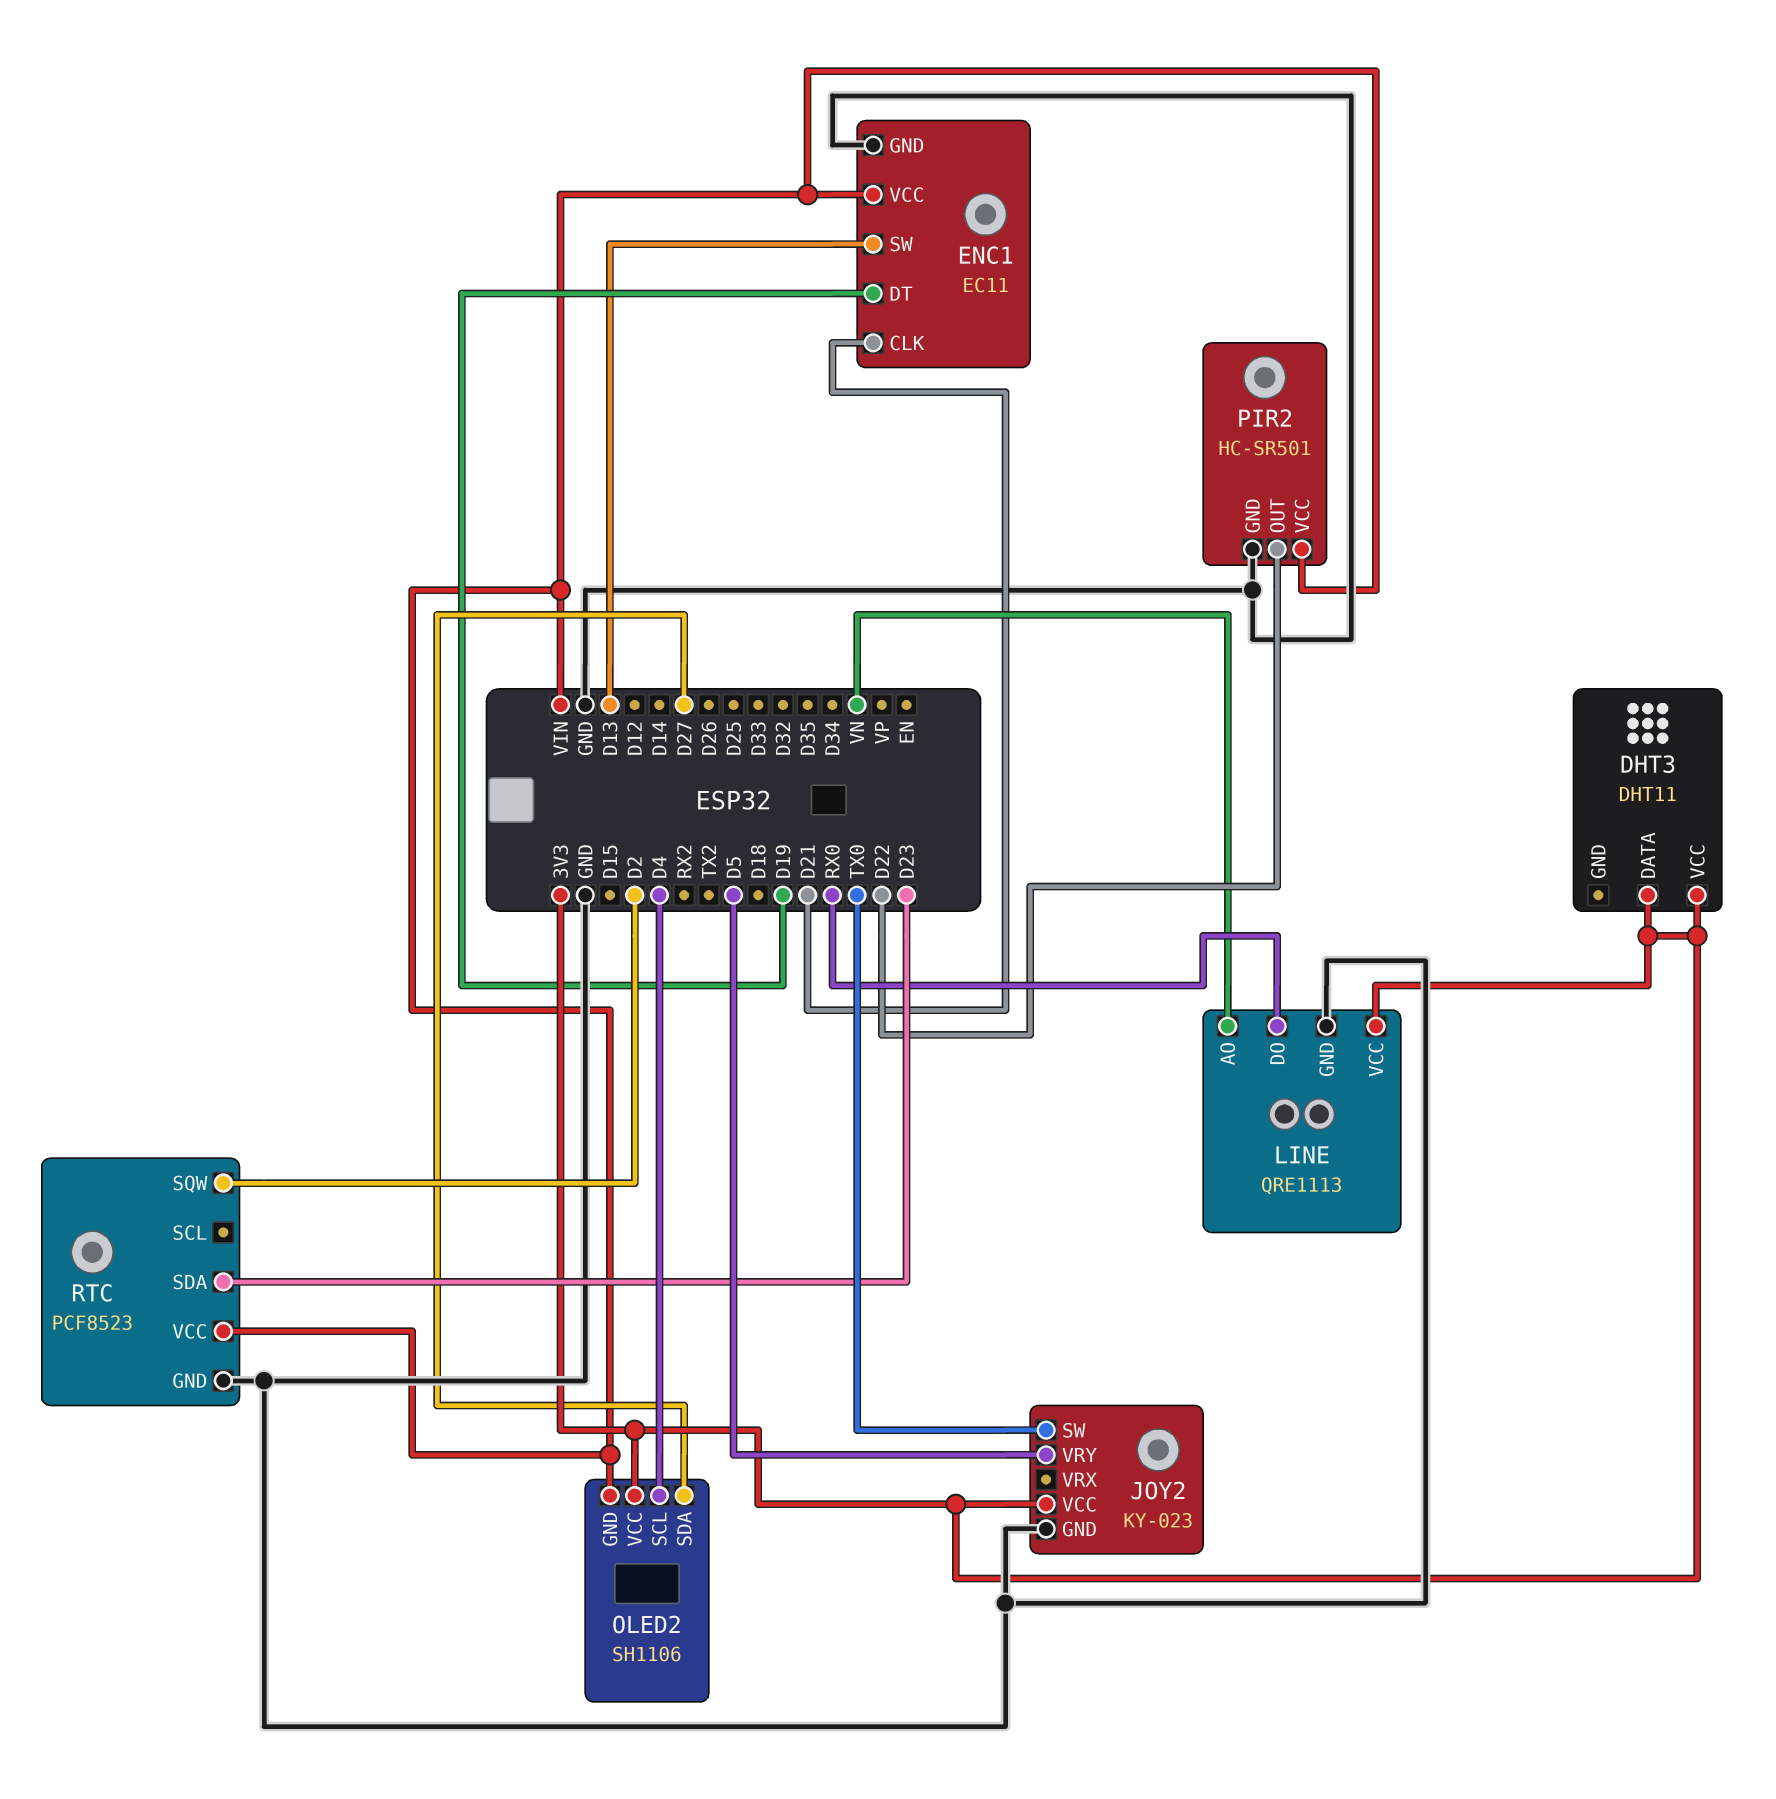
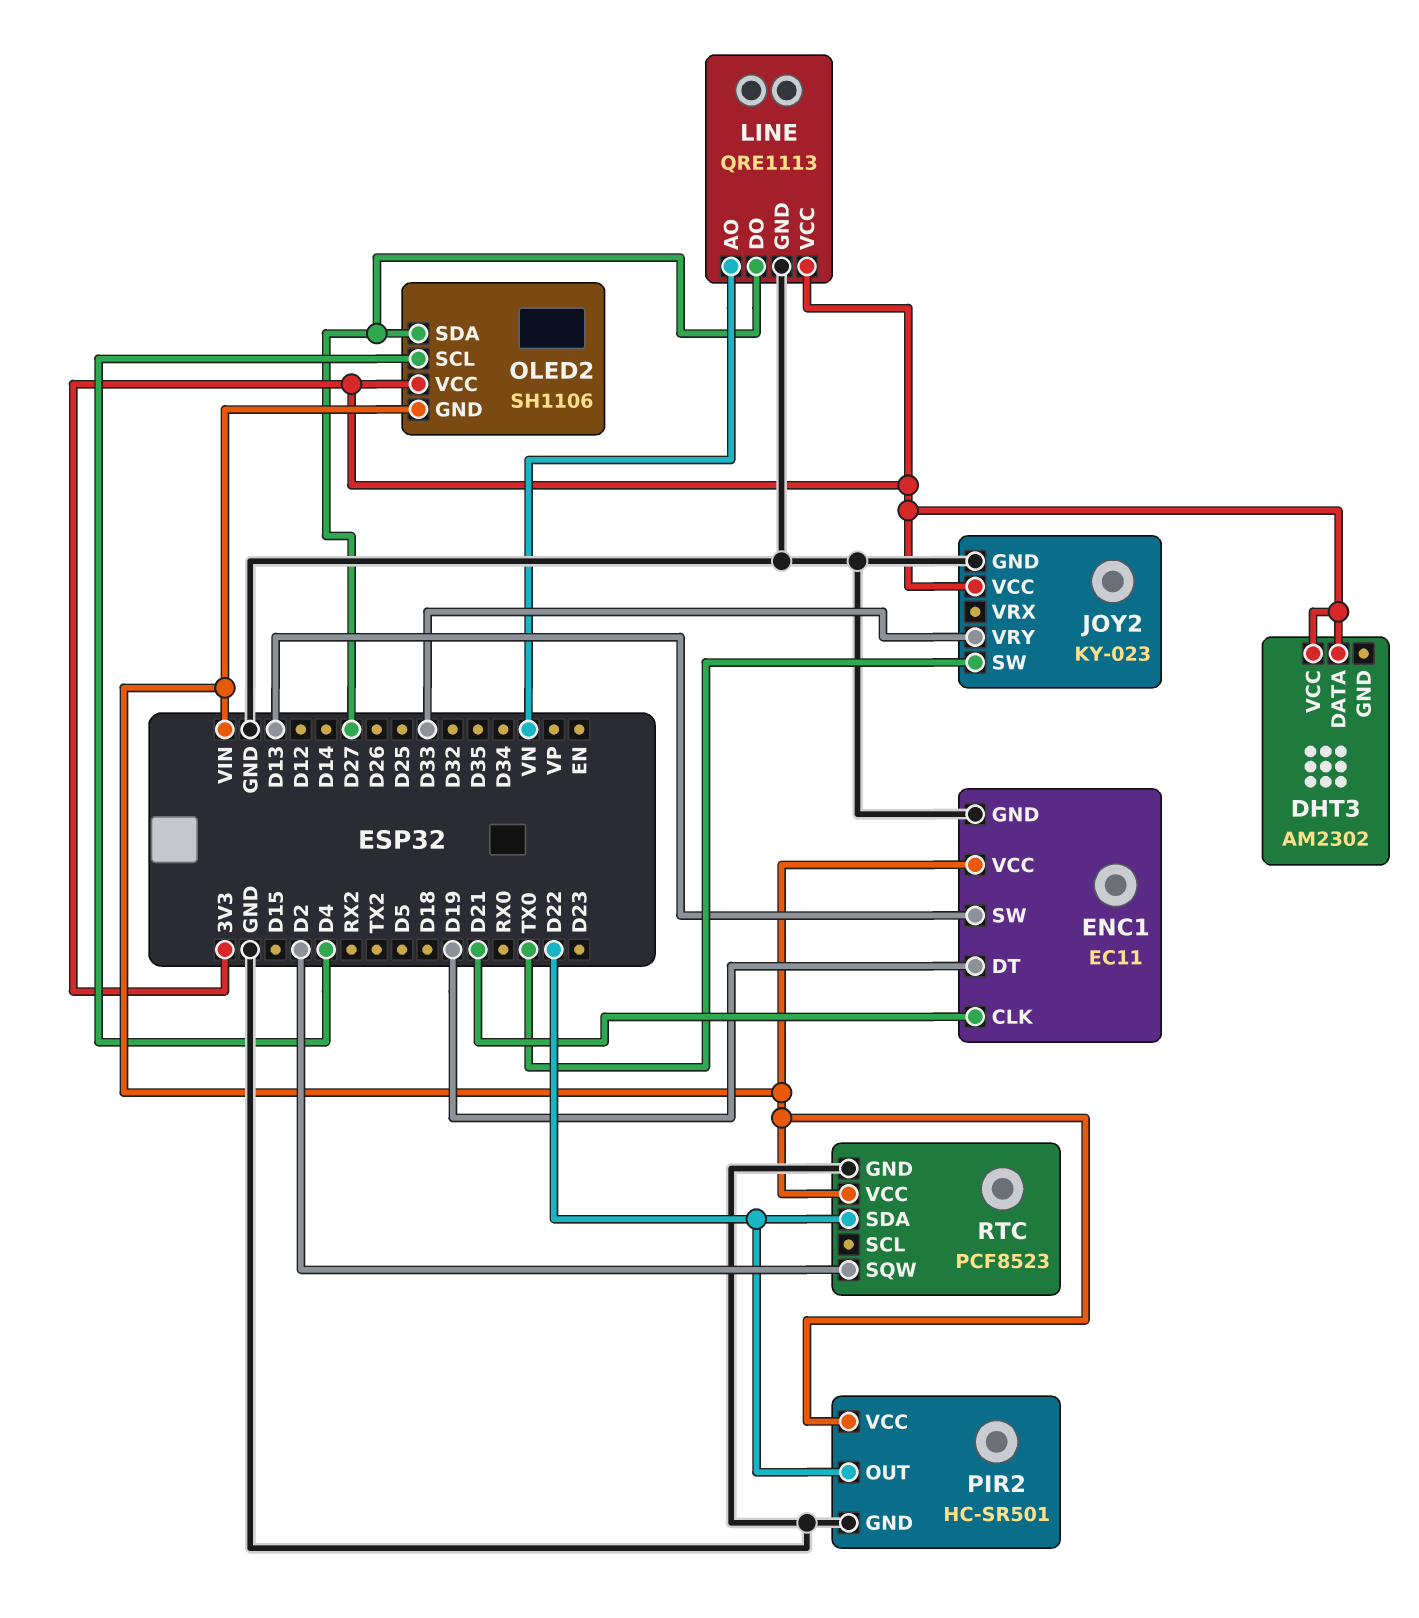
DHT3: DHT11 -> AM2302
JOY2 pin VRY: D5 -> D33
LINE pin DO: RX0 -> D27
RTC pin SDA: D23 -> D22

